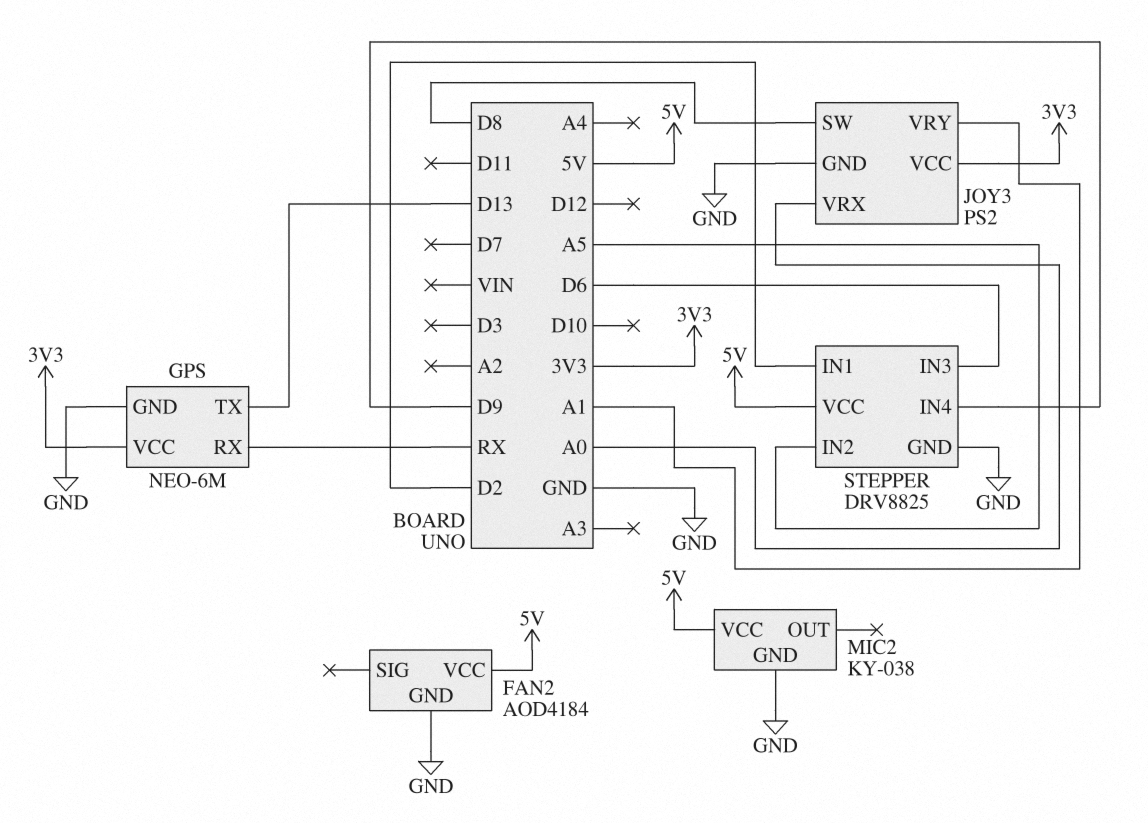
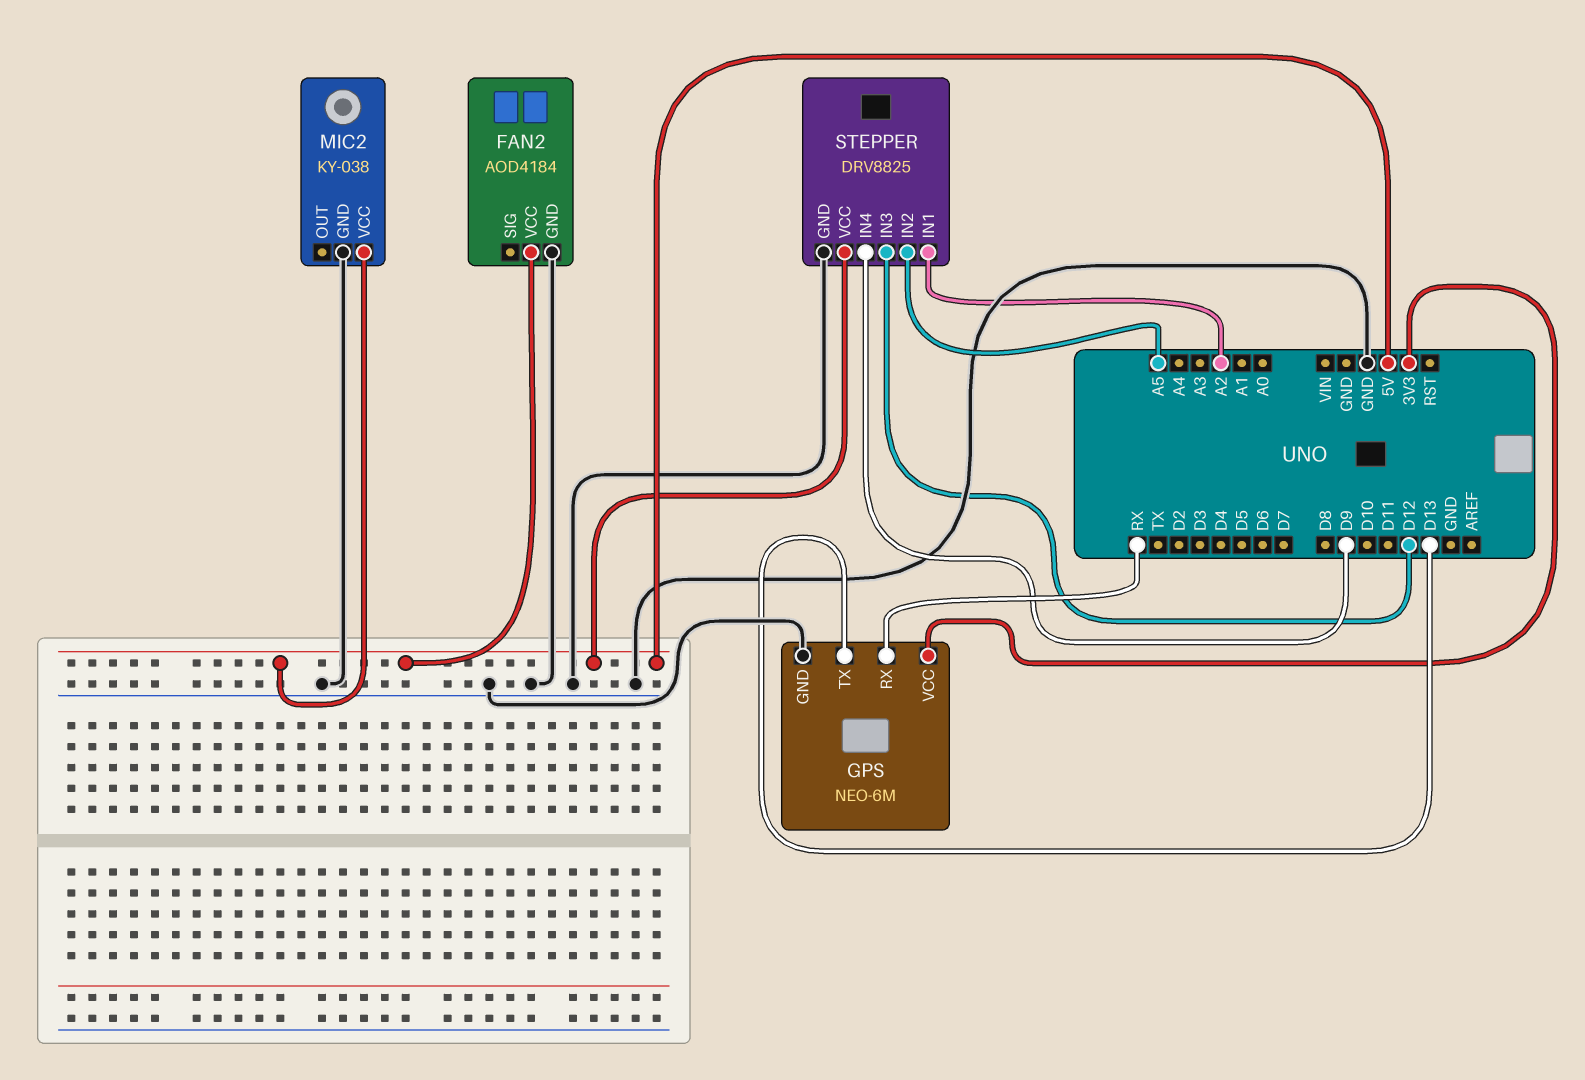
JOY3: PS2 -> none
JOY3 pin GND: GND -> none
JOY3 pin SW: D8 -> none
JOY3 pin VCC: 3V3 -> none
JOY3 pin VRX: A0 -> none
JOY3 pin VRY: A1 -> none
STEPPER pin IN1: D2 -> A2
STEPPER pin IN3: D6 -> D12

